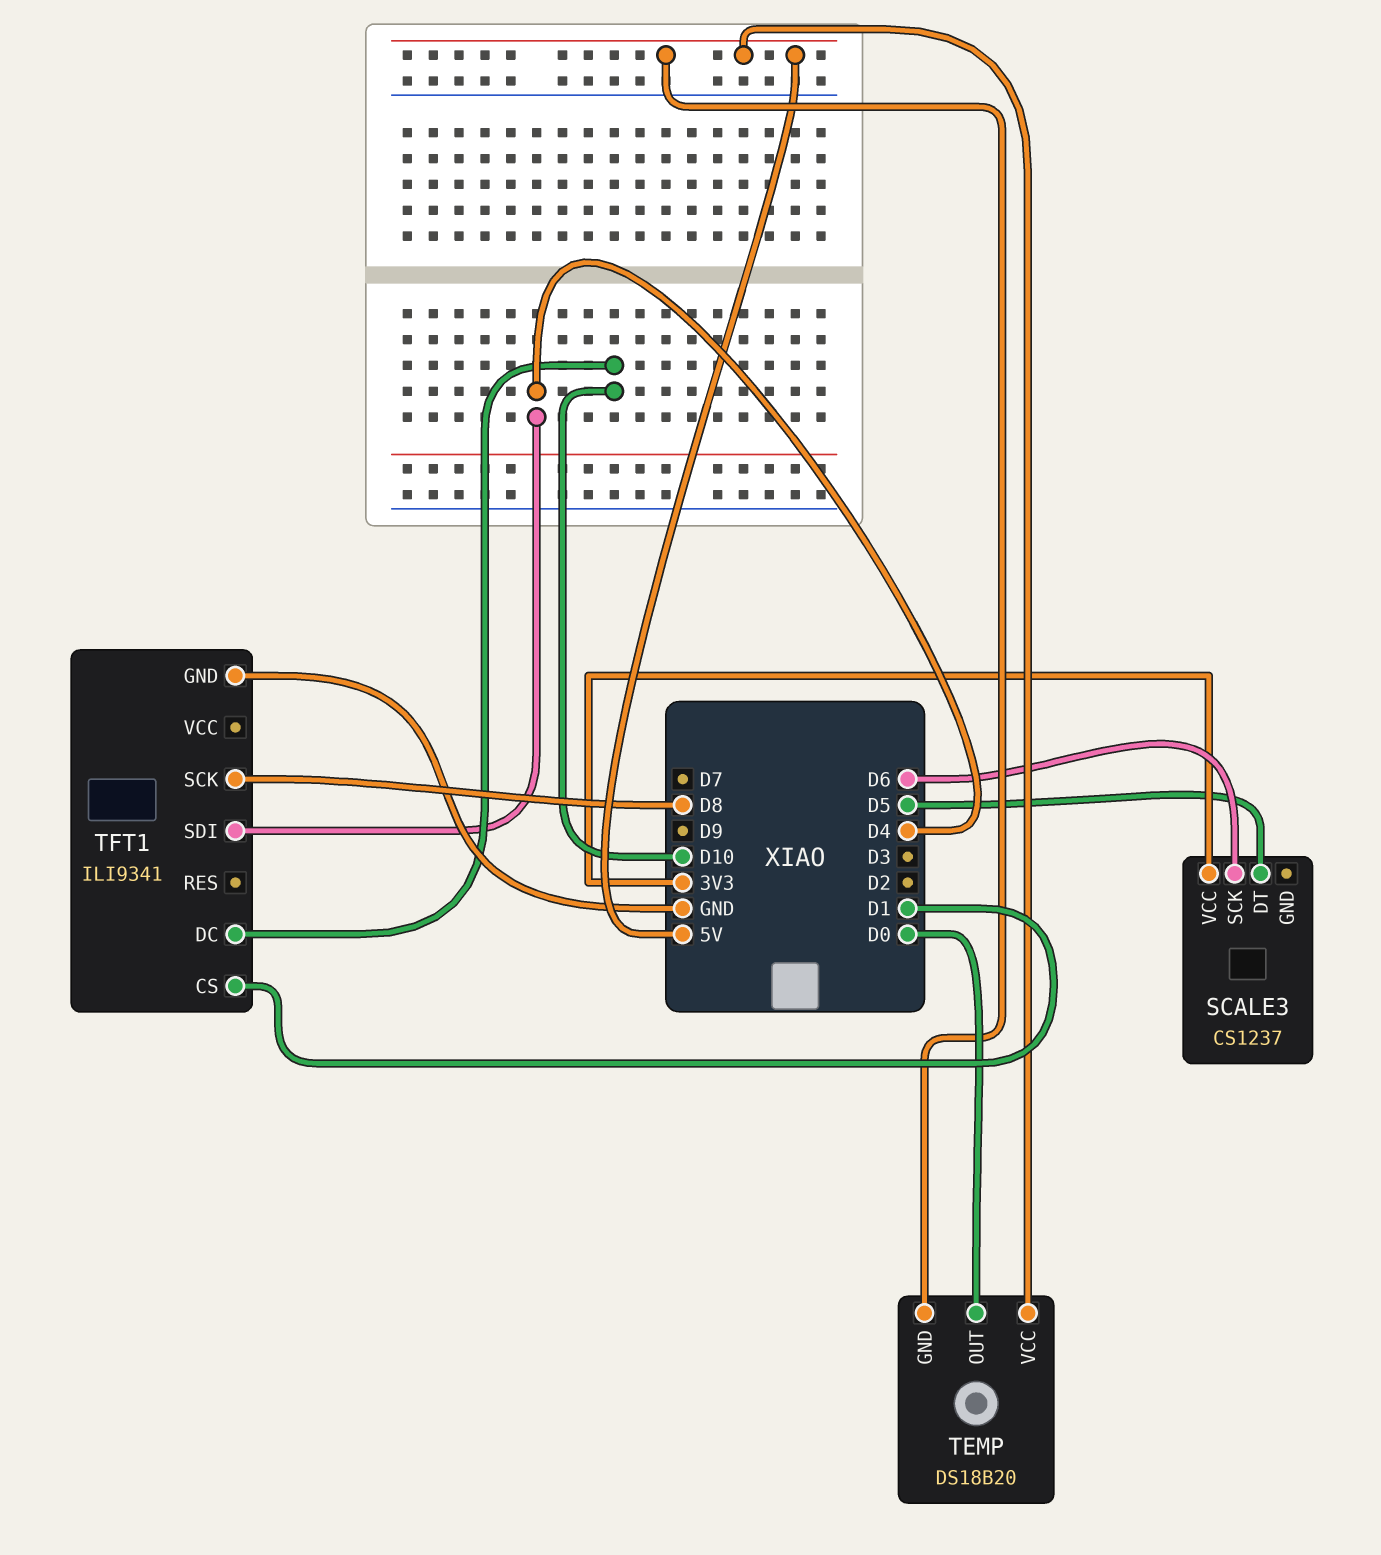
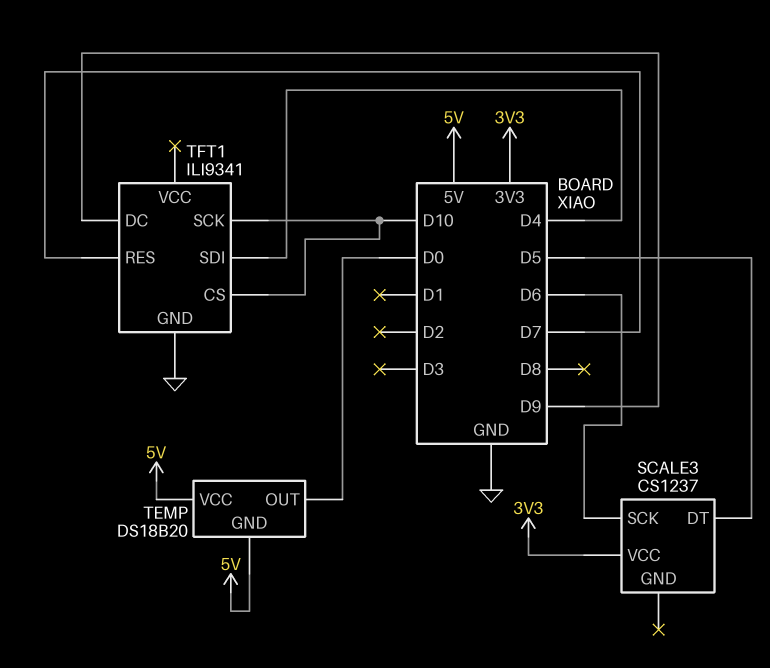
TFT1 pin CS: D1 -> D10
TFT1 pin DC: D10 -> D9
TFT1 pin RES: none -> D7
TFT1 pin SCK: D8 -> D10

